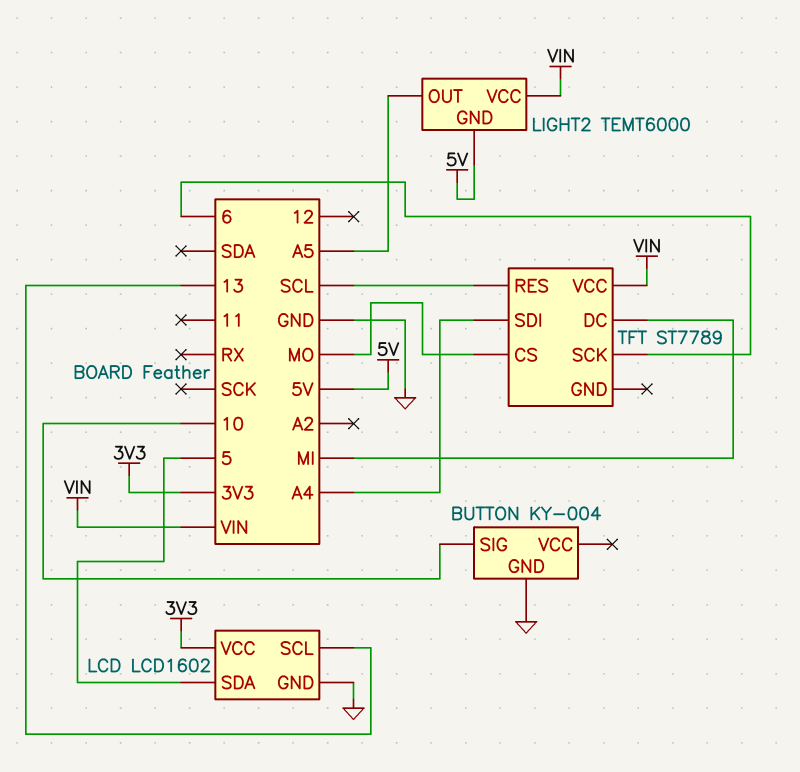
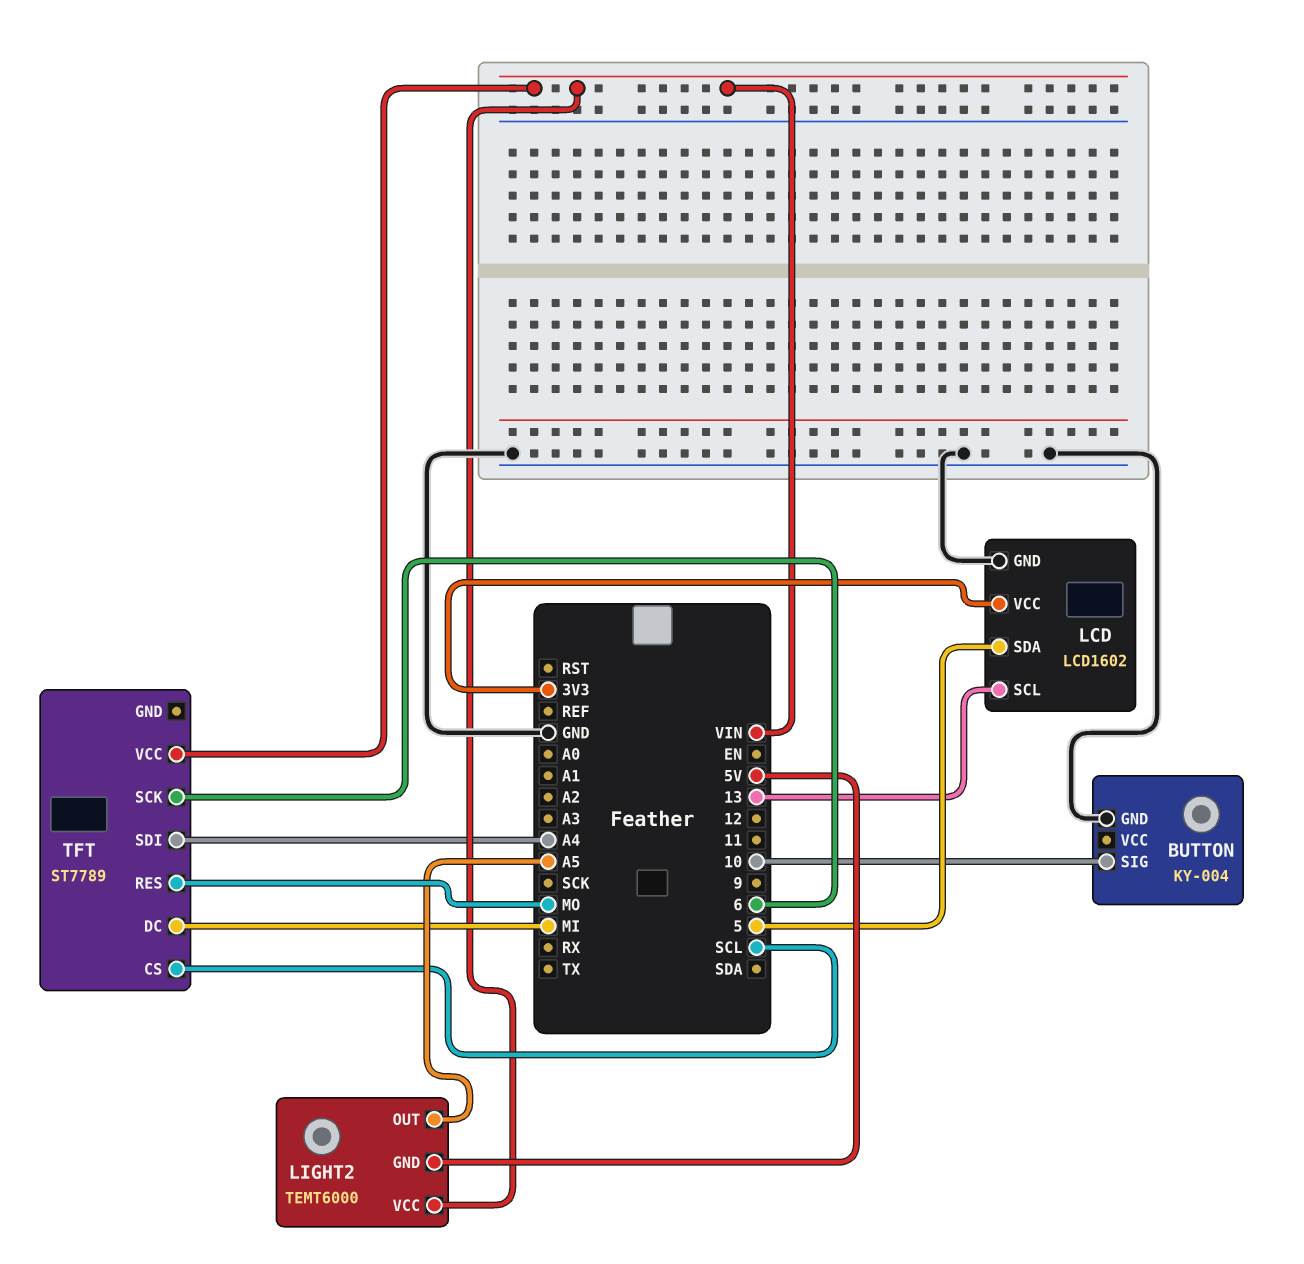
TFT pin CS: MO -> SCL
TFT pin RES: SCL -> MO

